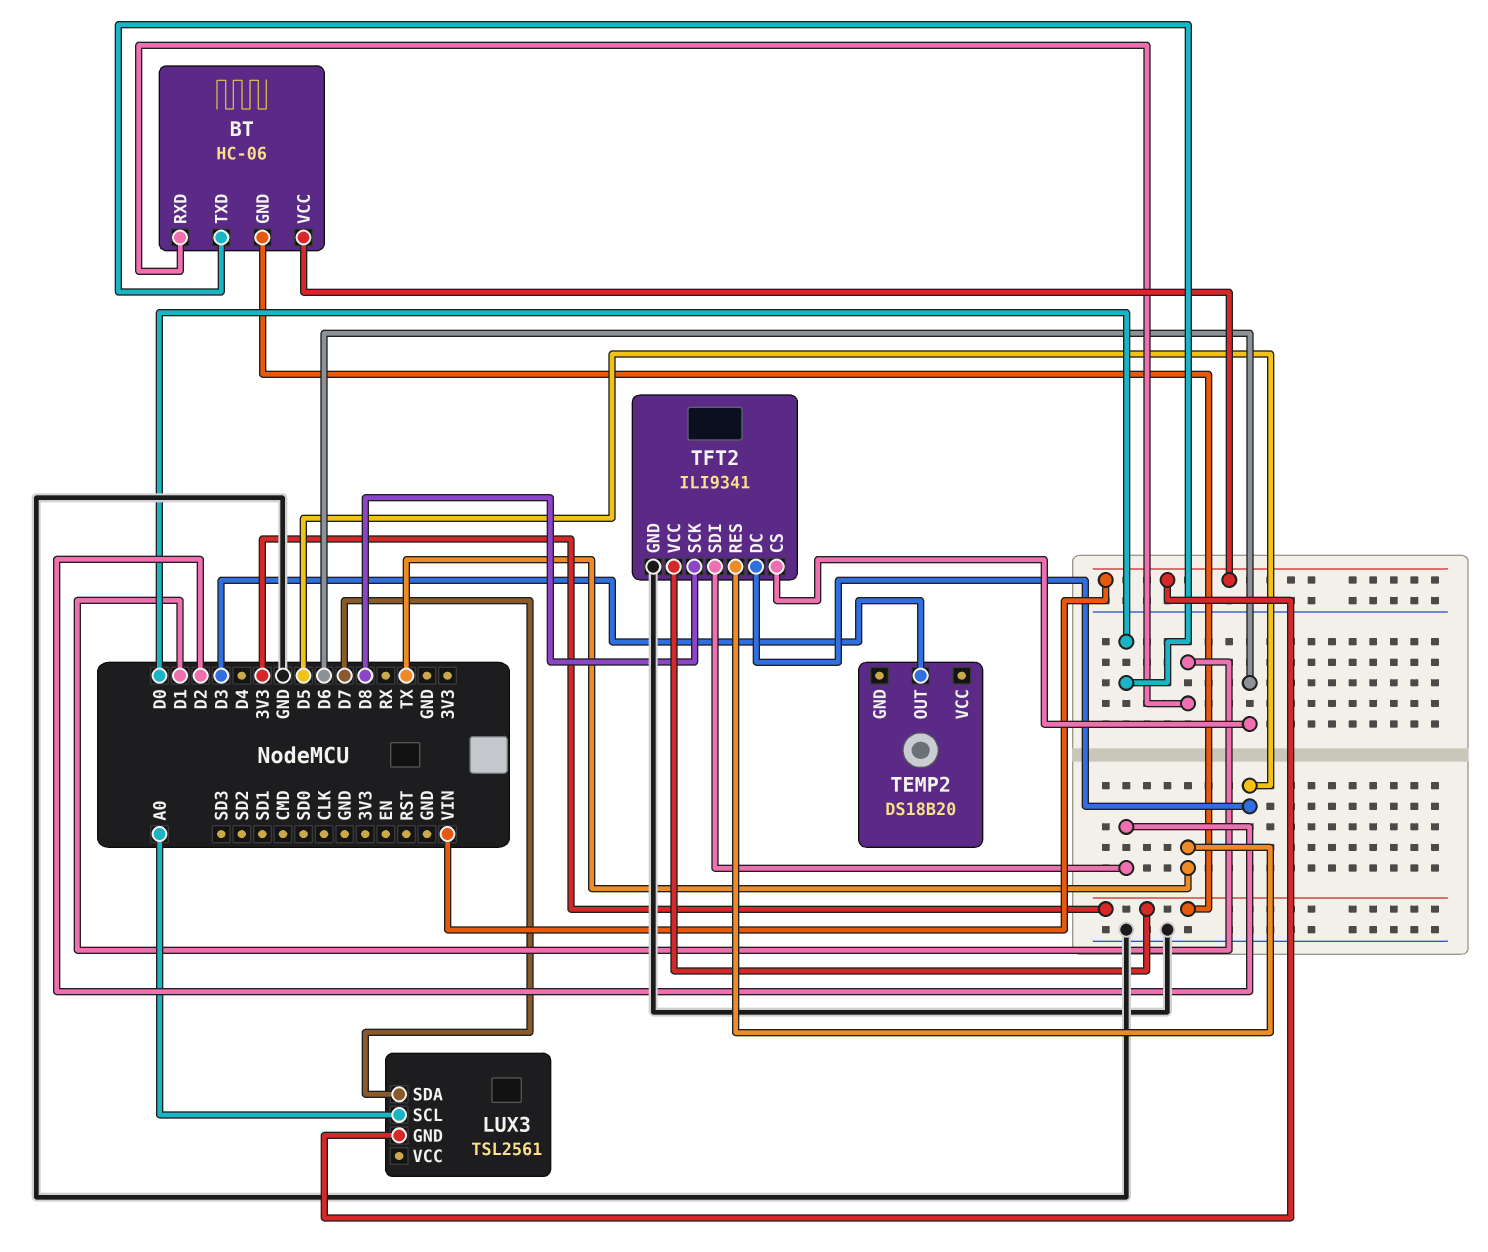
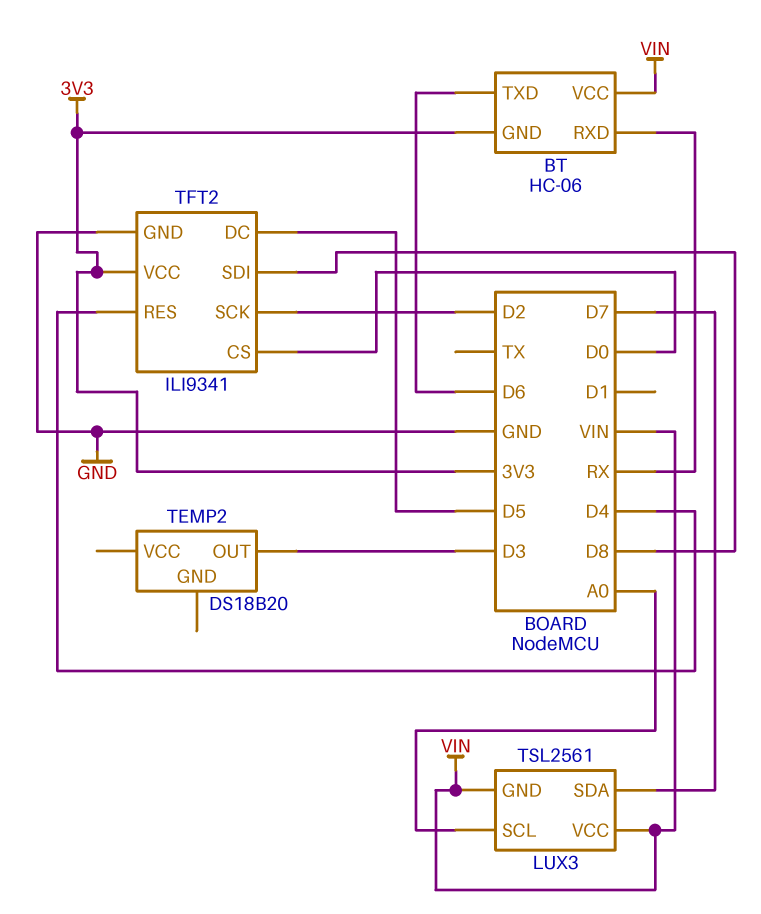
BT pin RXD: D1 -> RX
BT pin TXD: D0 -> D6
LUX3 pin VCC: none -> VIN
TFT2 pin CS: D6 -> D0
TFT2 pin RES: TX -> D4
TFT2 pin SCK: D8 -> D2
TFT2 pin SDI: D2 -> D8

